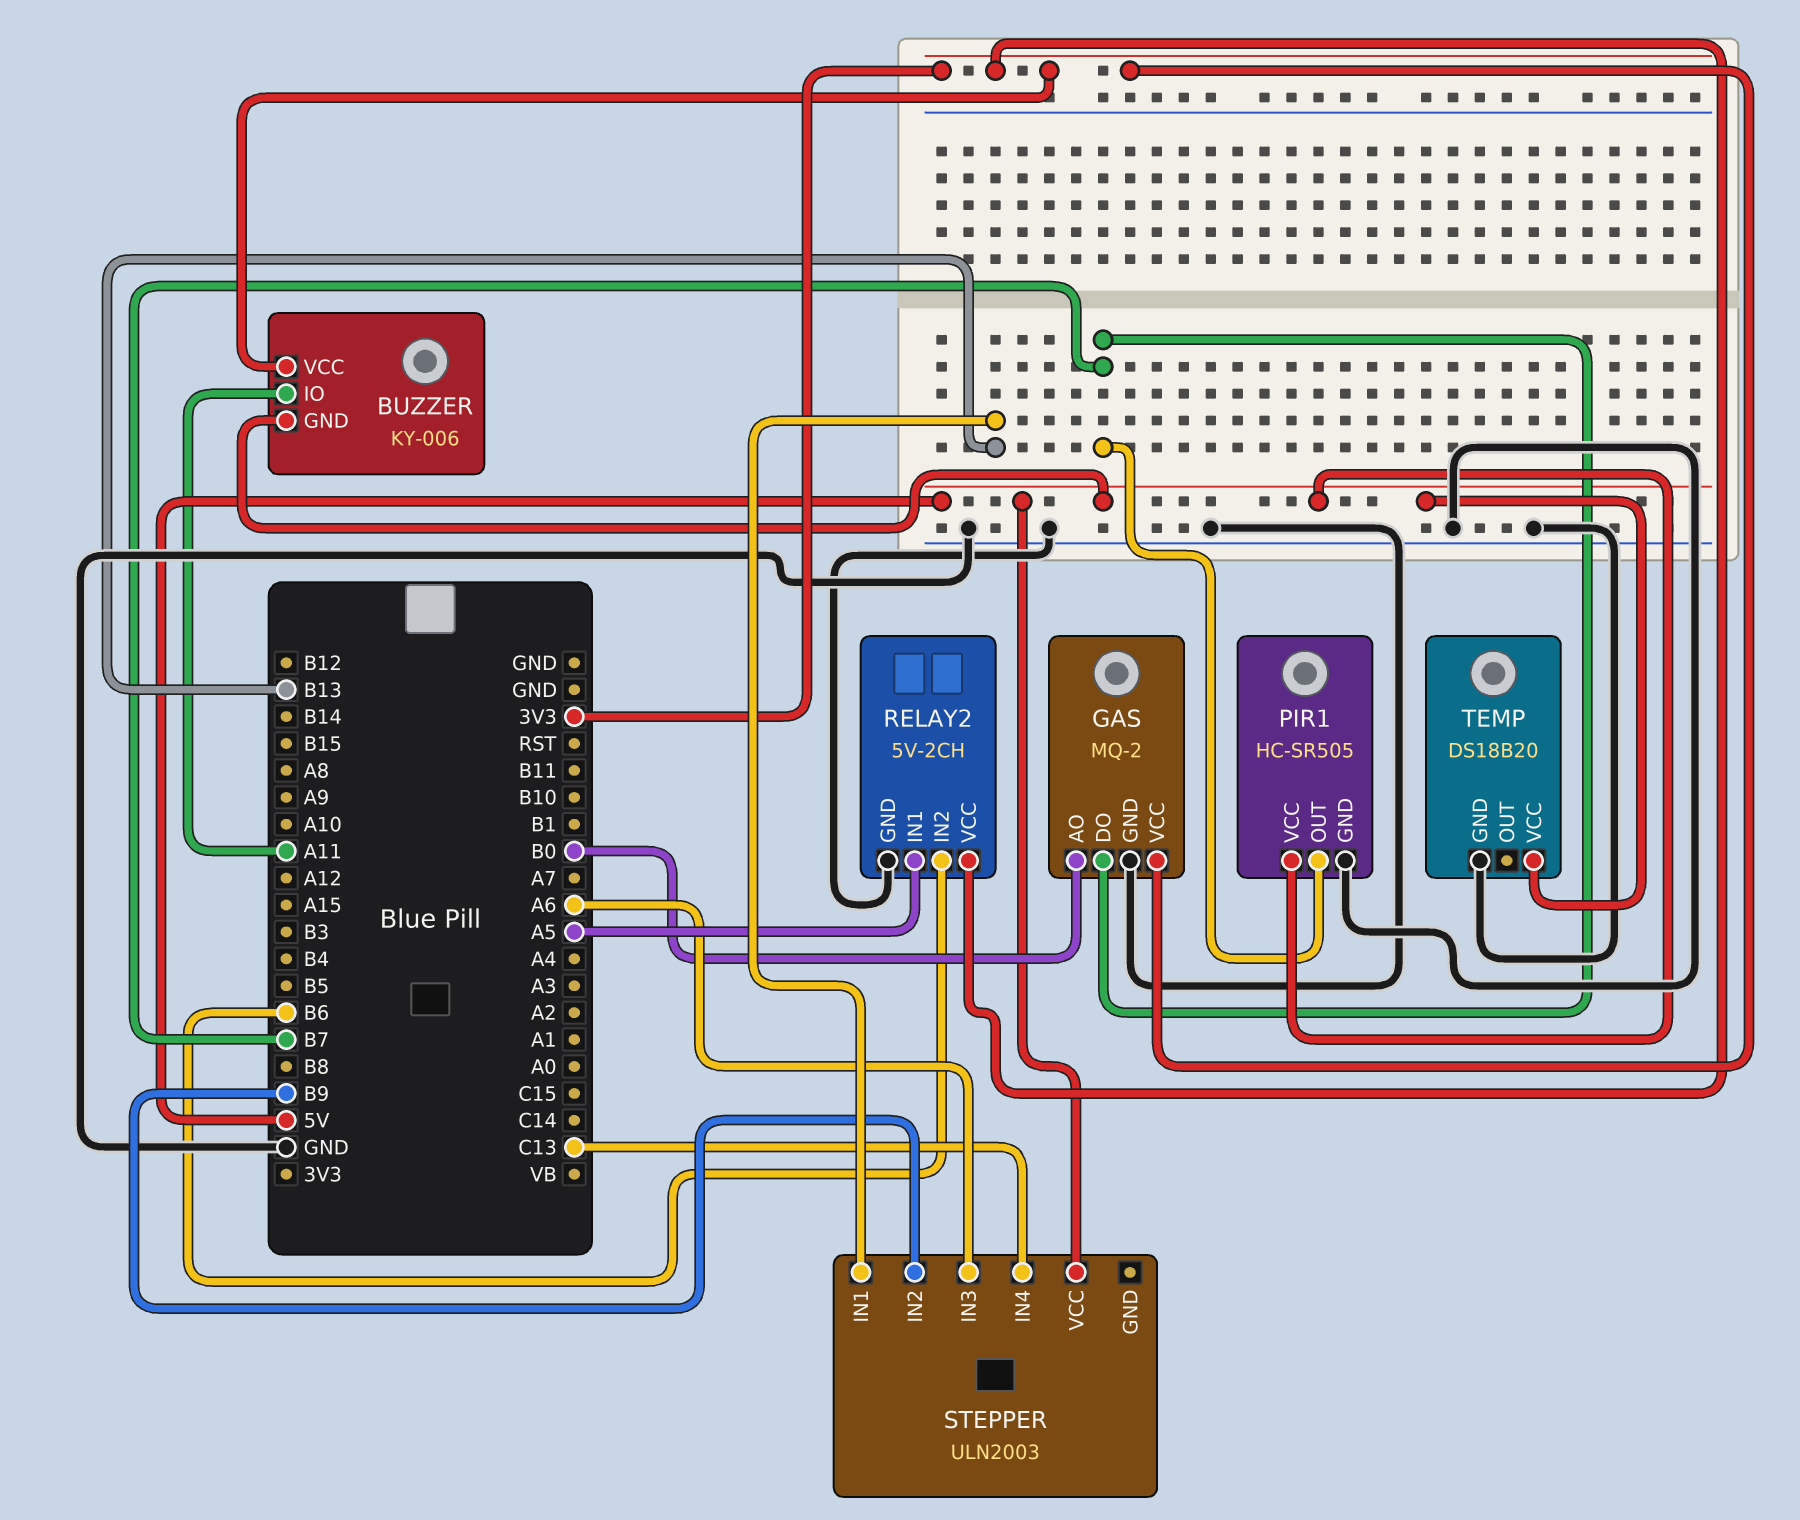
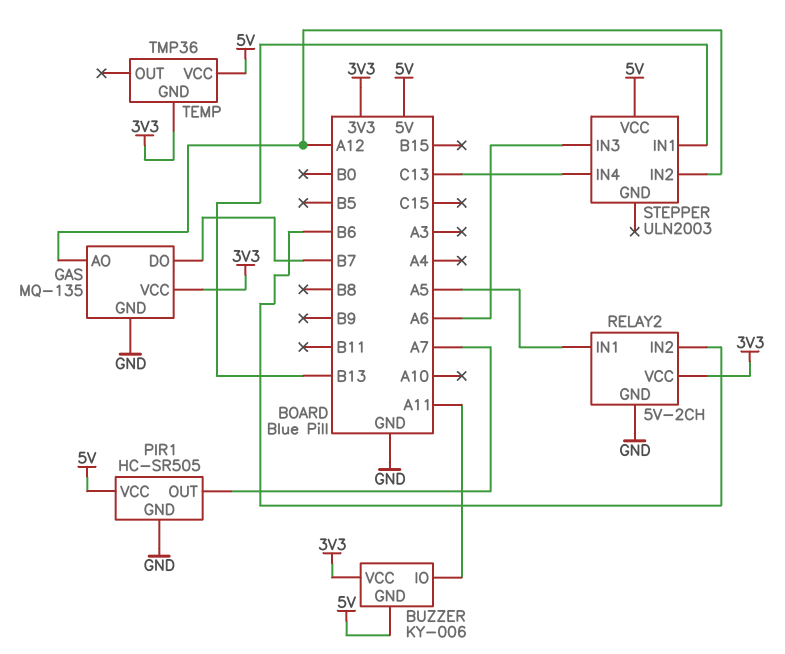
GAS: MQ-2 -> MQ-135
GAS pin AO: B0 -> A12
PIR1 pin OUT: B7 -> A7
STEPPER pin IN2: B9 -> A12
TEMP: DS18B20 -> TMP36
TEMP pin GND: GND -> 3V3

